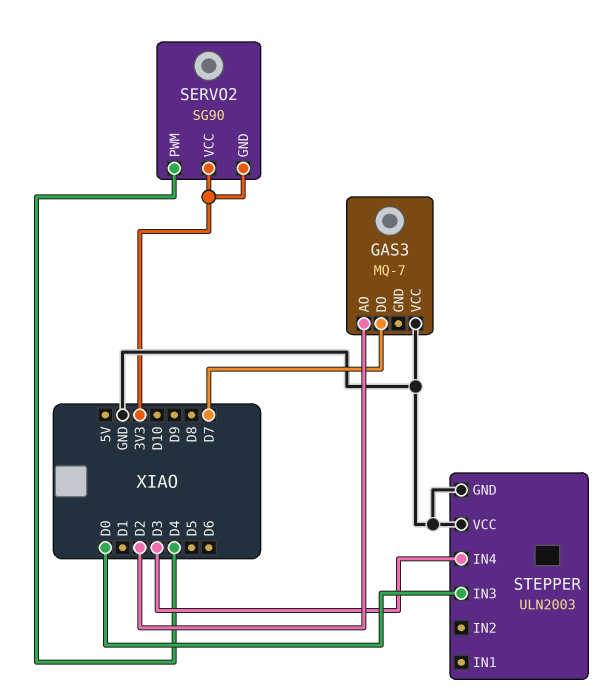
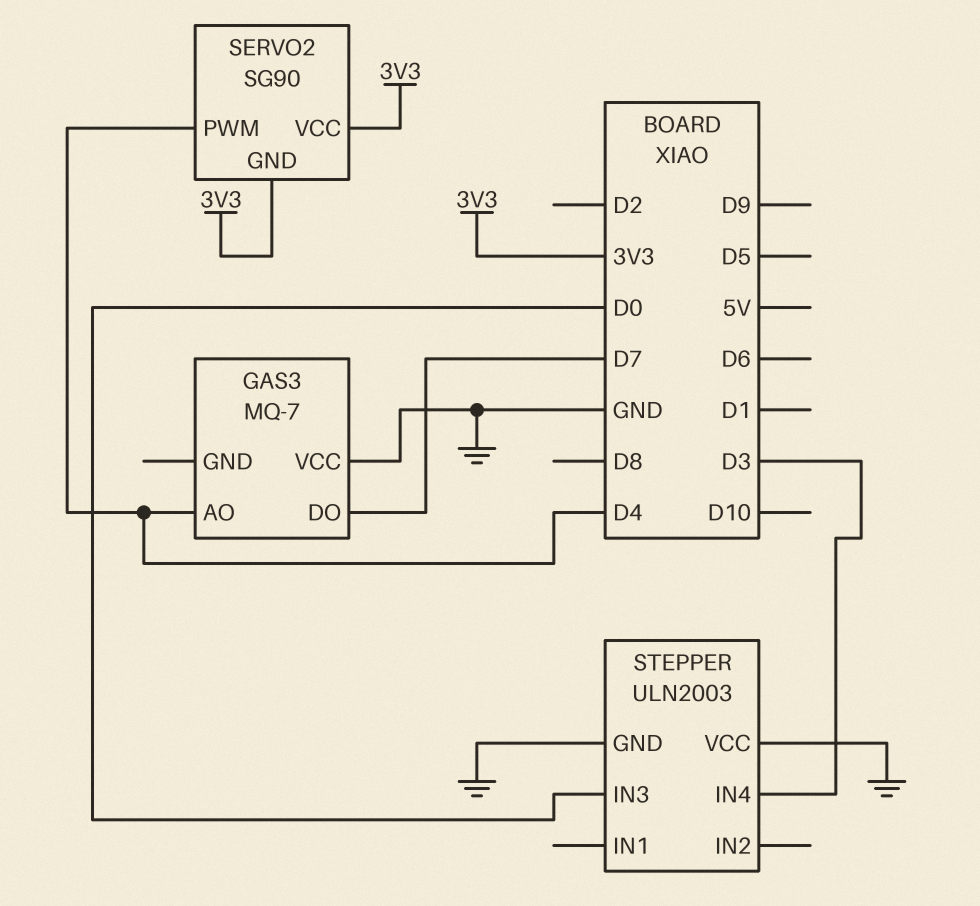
GAS3 pin AO: D2 -> D4

